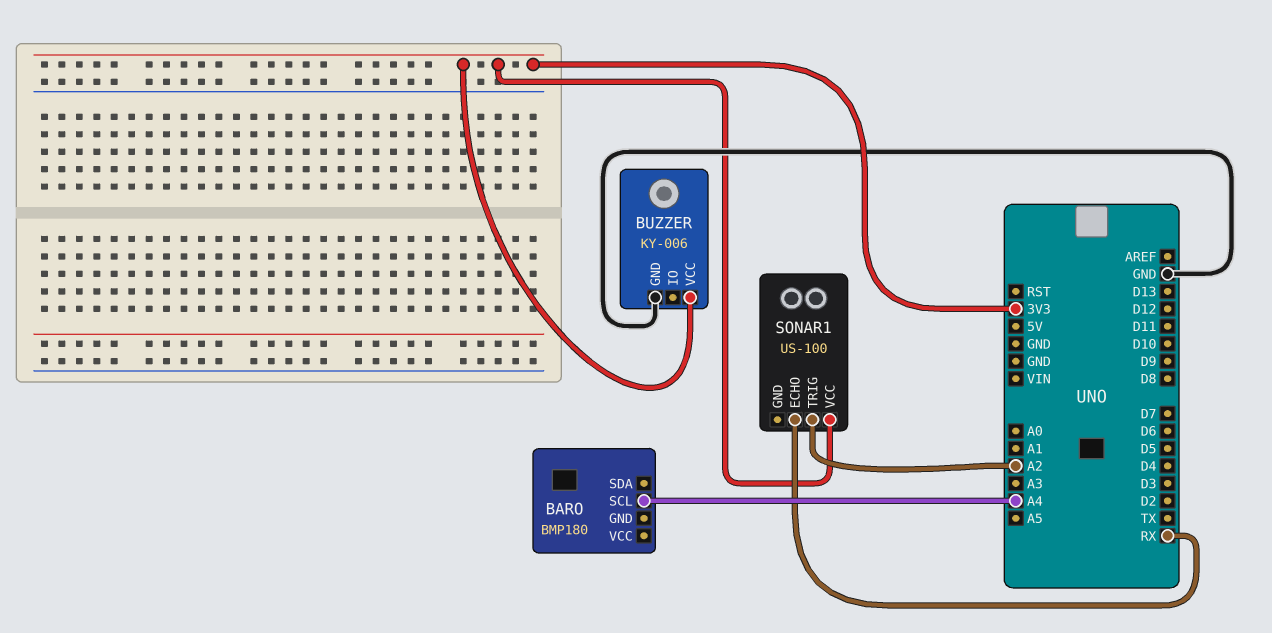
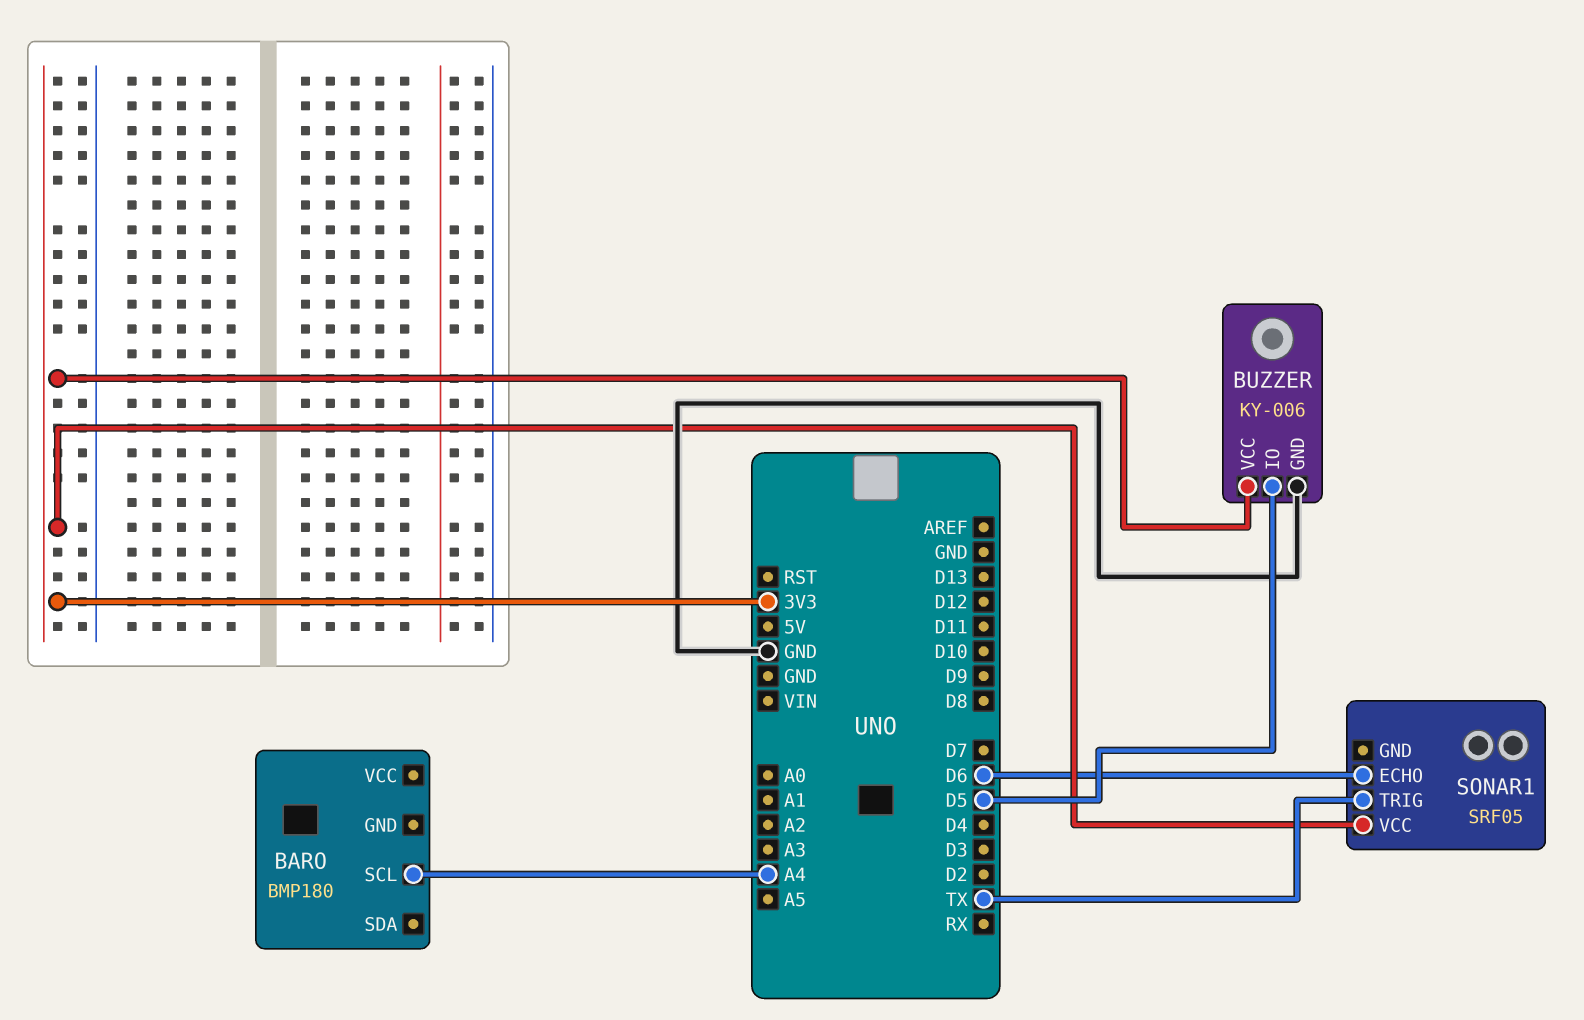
BUZZER pin IO: none -> D5
SONAR1: US-100 -> SRF05
SONAR1 pin ECHO: RX -> D6
SONAR1 pin TRIG: A2 -> TX

